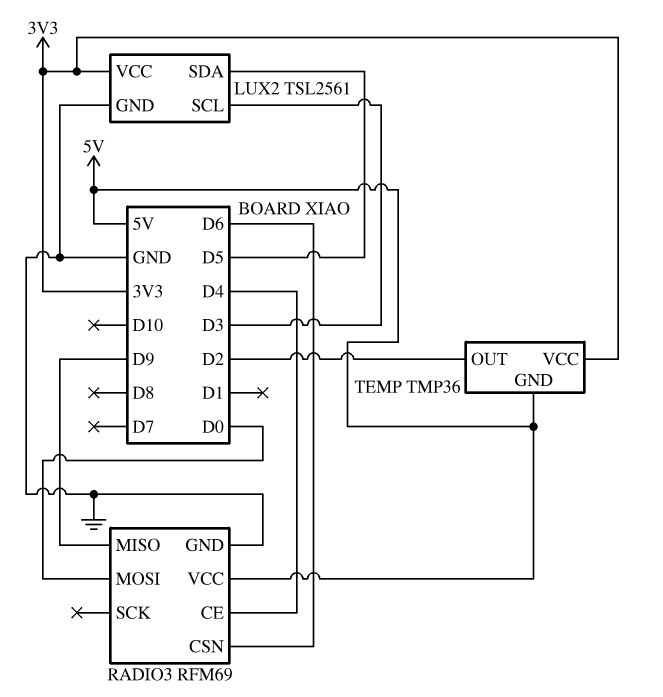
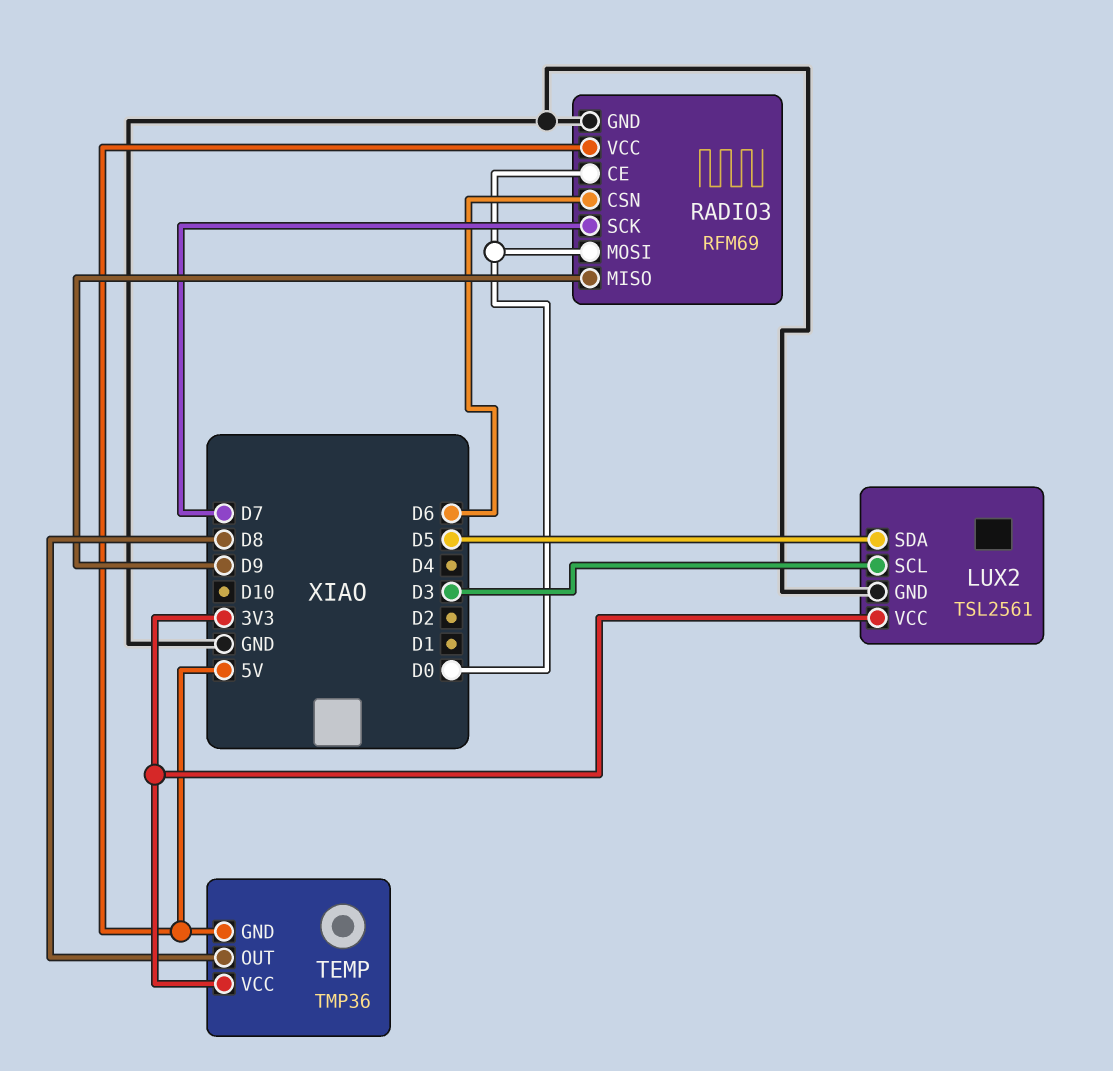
RADIO3 pin CE: D4 -> D0
RADIO3 pin SCK: none -> D7
TEMP pin OUT: D2 -> D8

